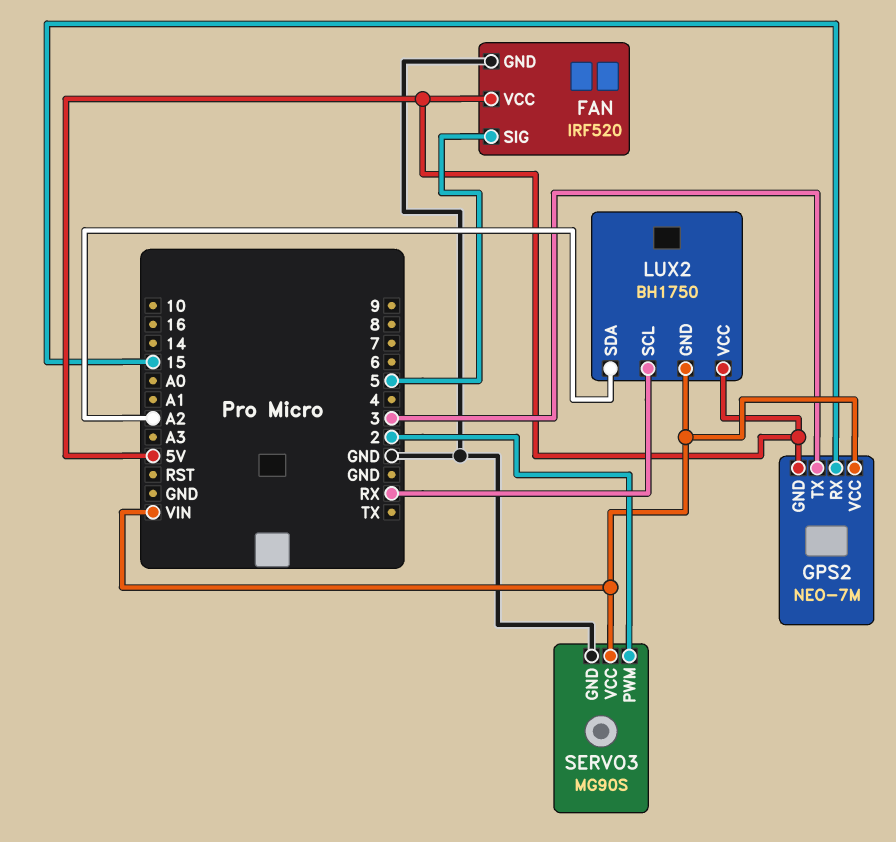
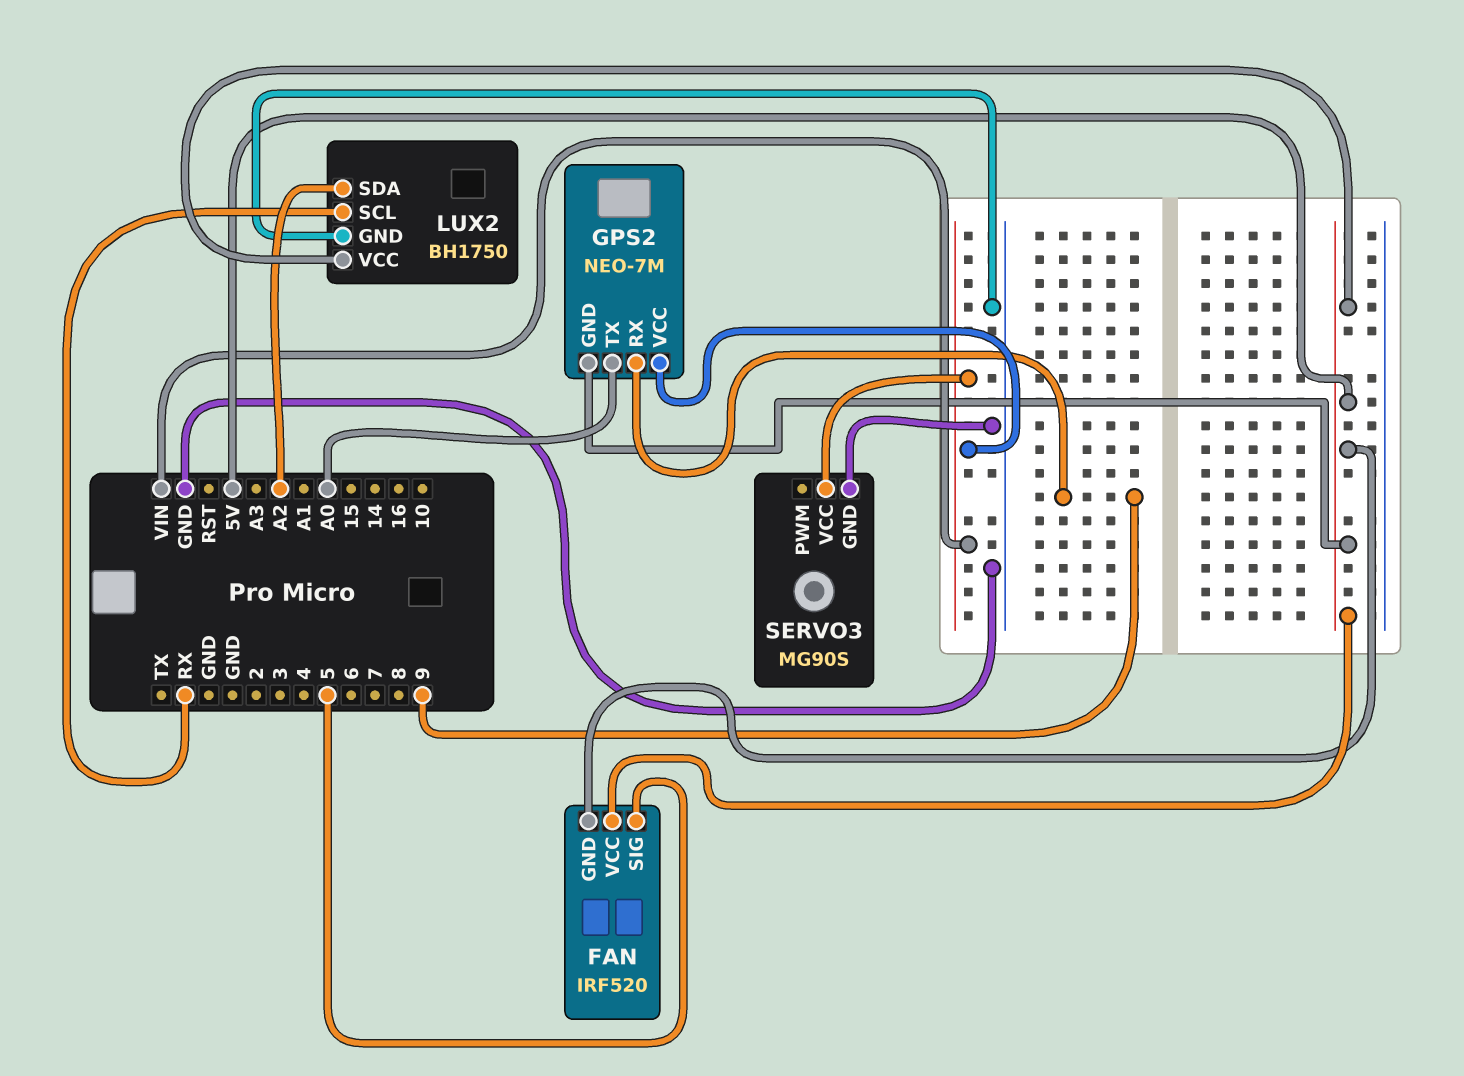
FAN pin GND: GND -> 5V
GPS2 pin RX: 15 -> 9
GPS2 pin TX: 3 -> A0
LUX2 pin GND: VIN -> GND
SERVO3 pin PWM: 2 -> none

